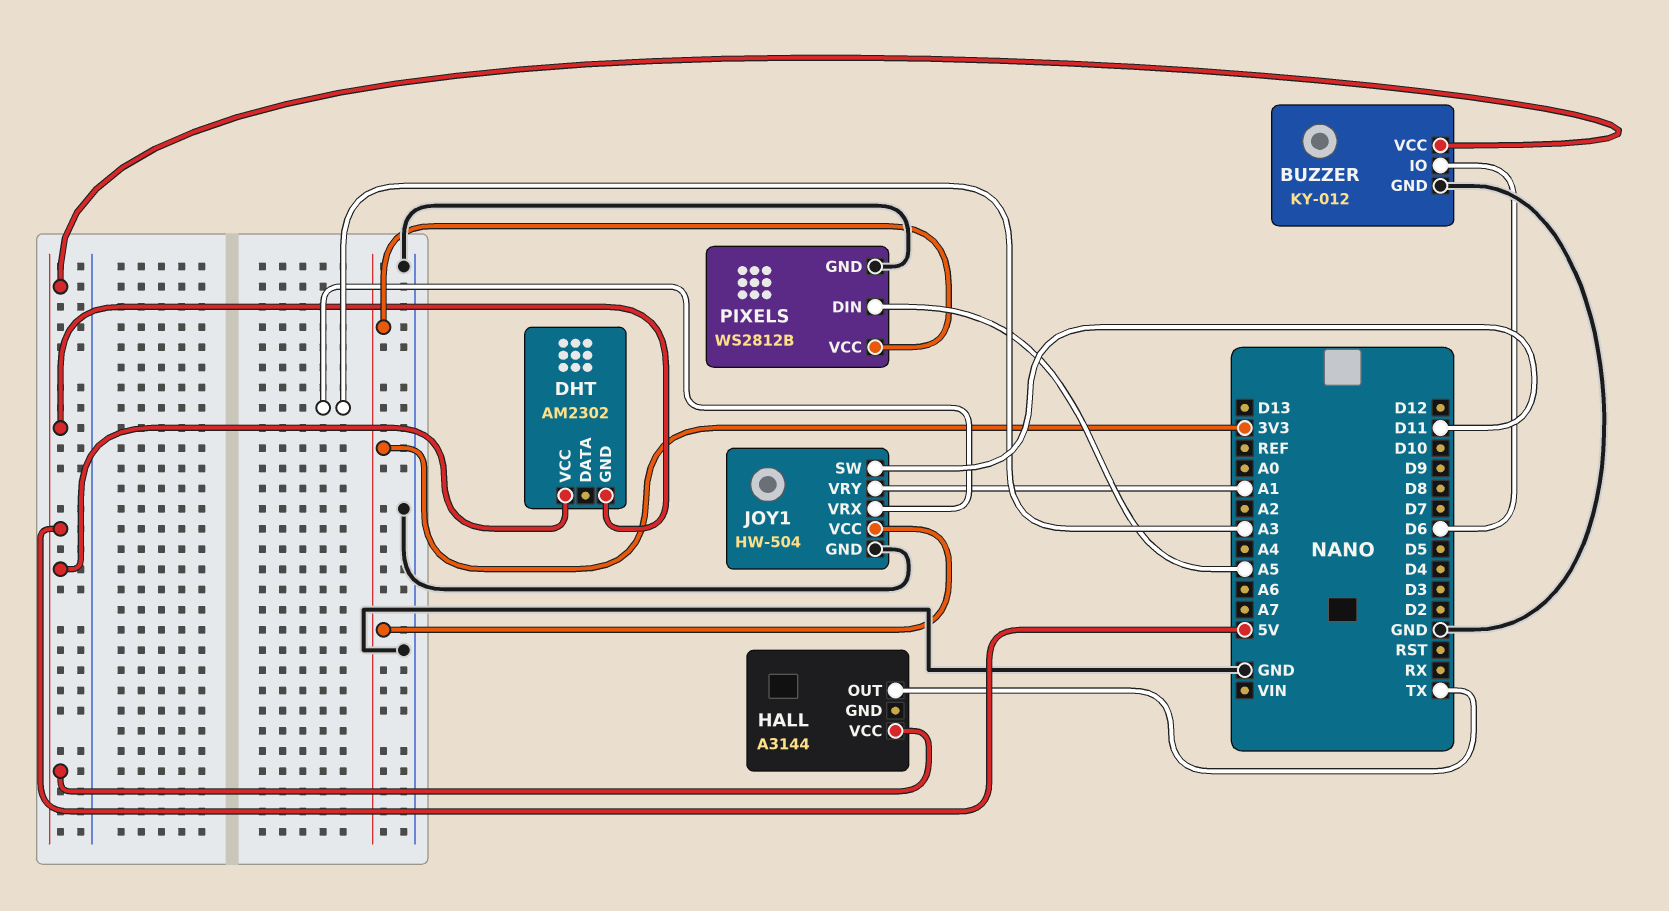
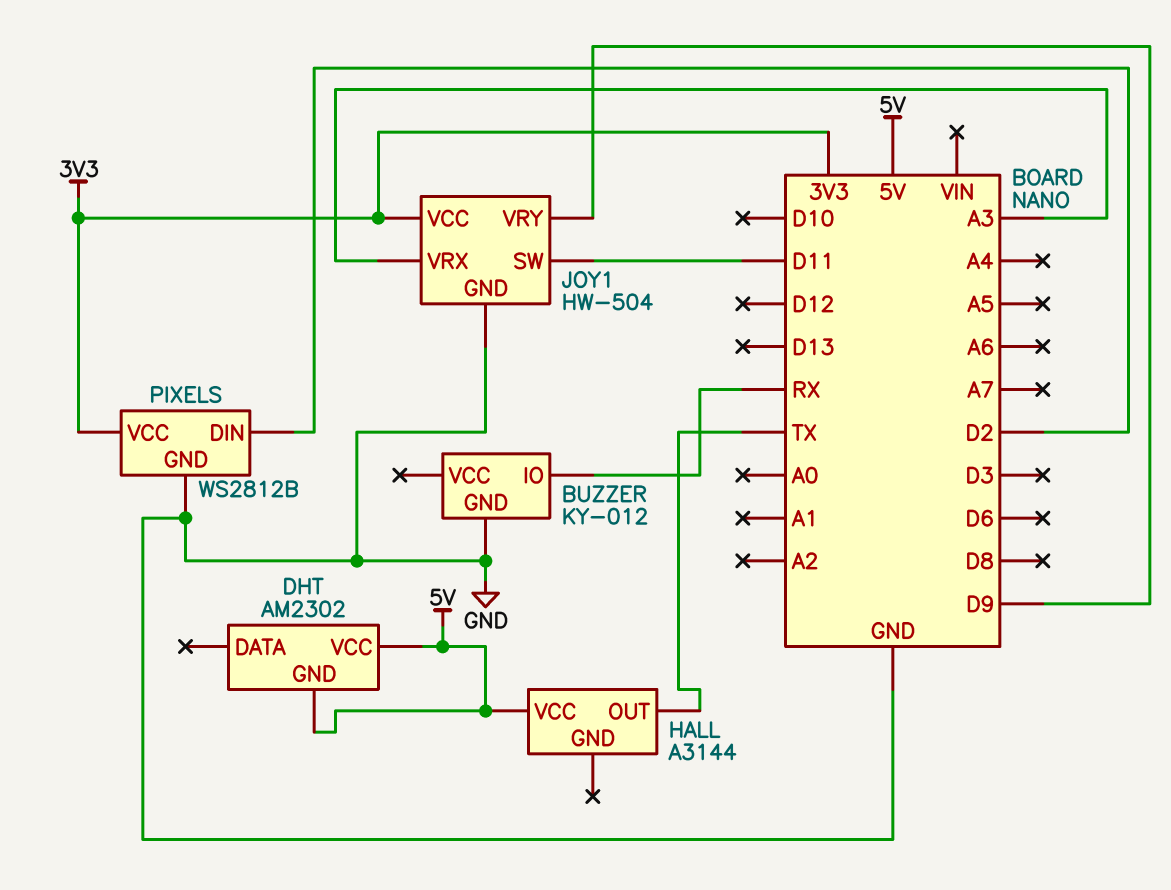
BUZZER pin IO: D6 -> RX
BUZZER pin VCC: 5V -> none
JOY1 pin VRY: A1 -> D9
PIXELS pin DIN: A5 -> D2

